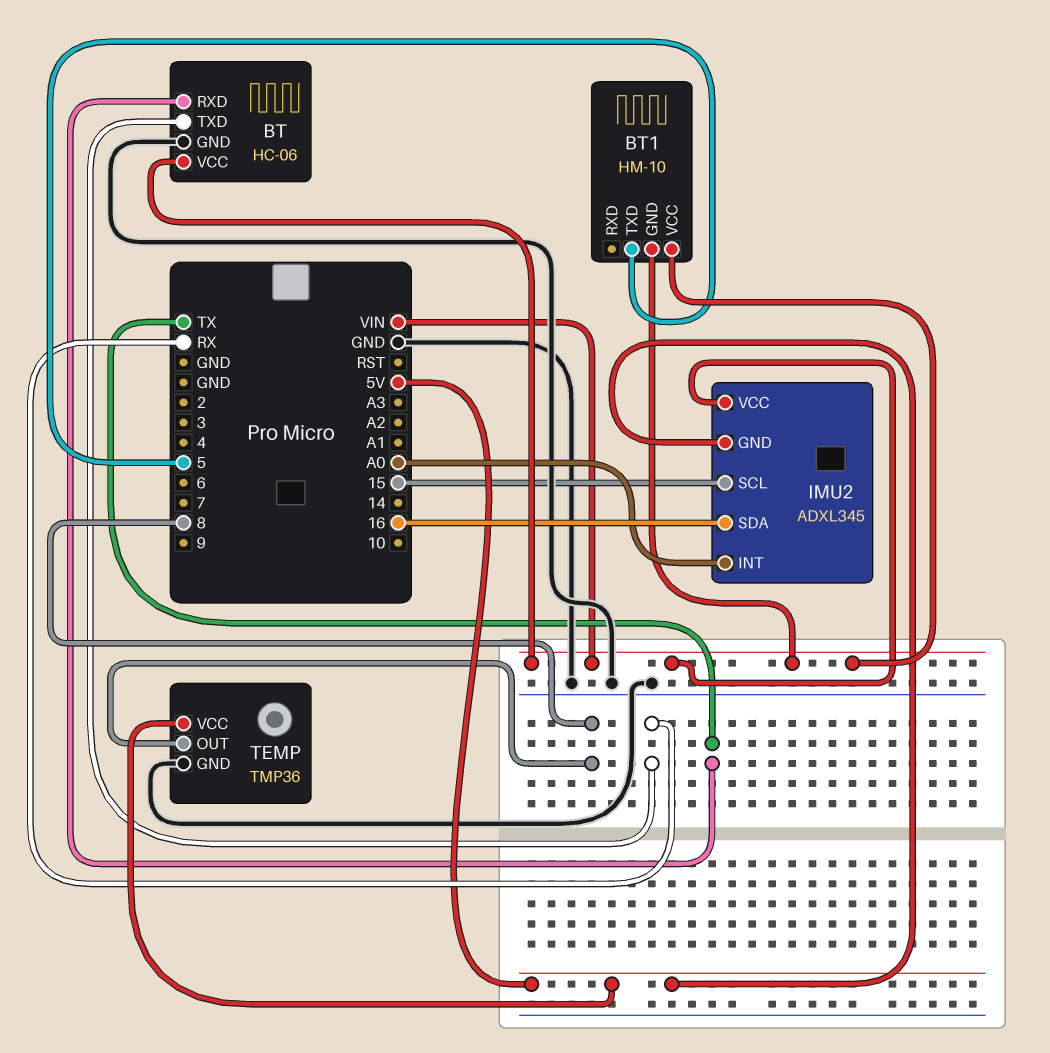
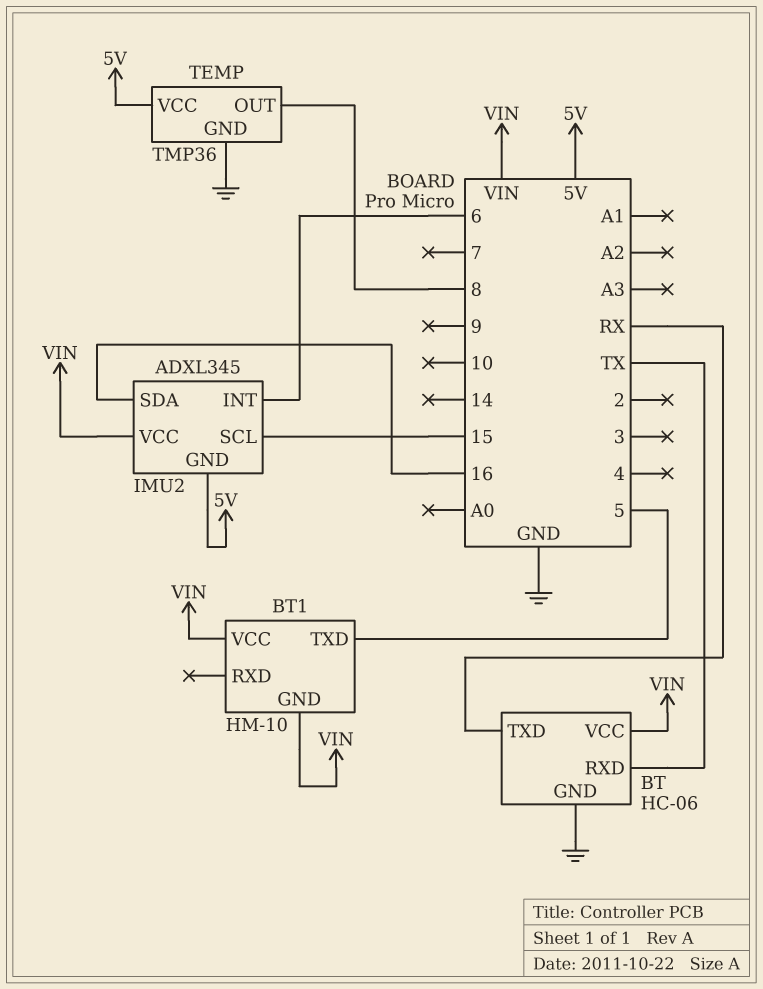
IMU2 pin INT: A0 -> 6

